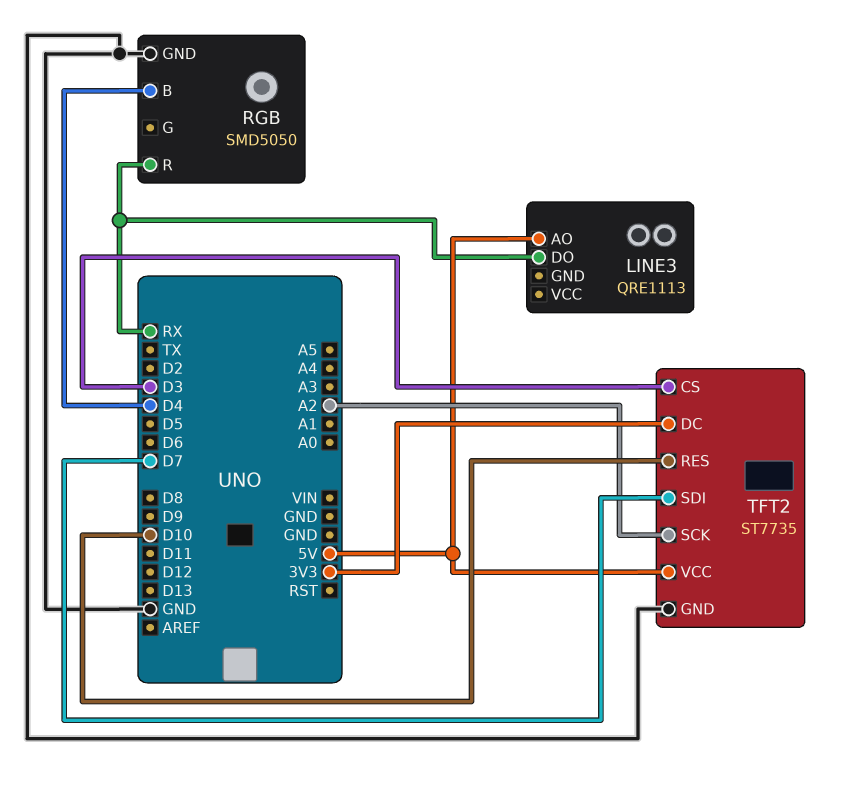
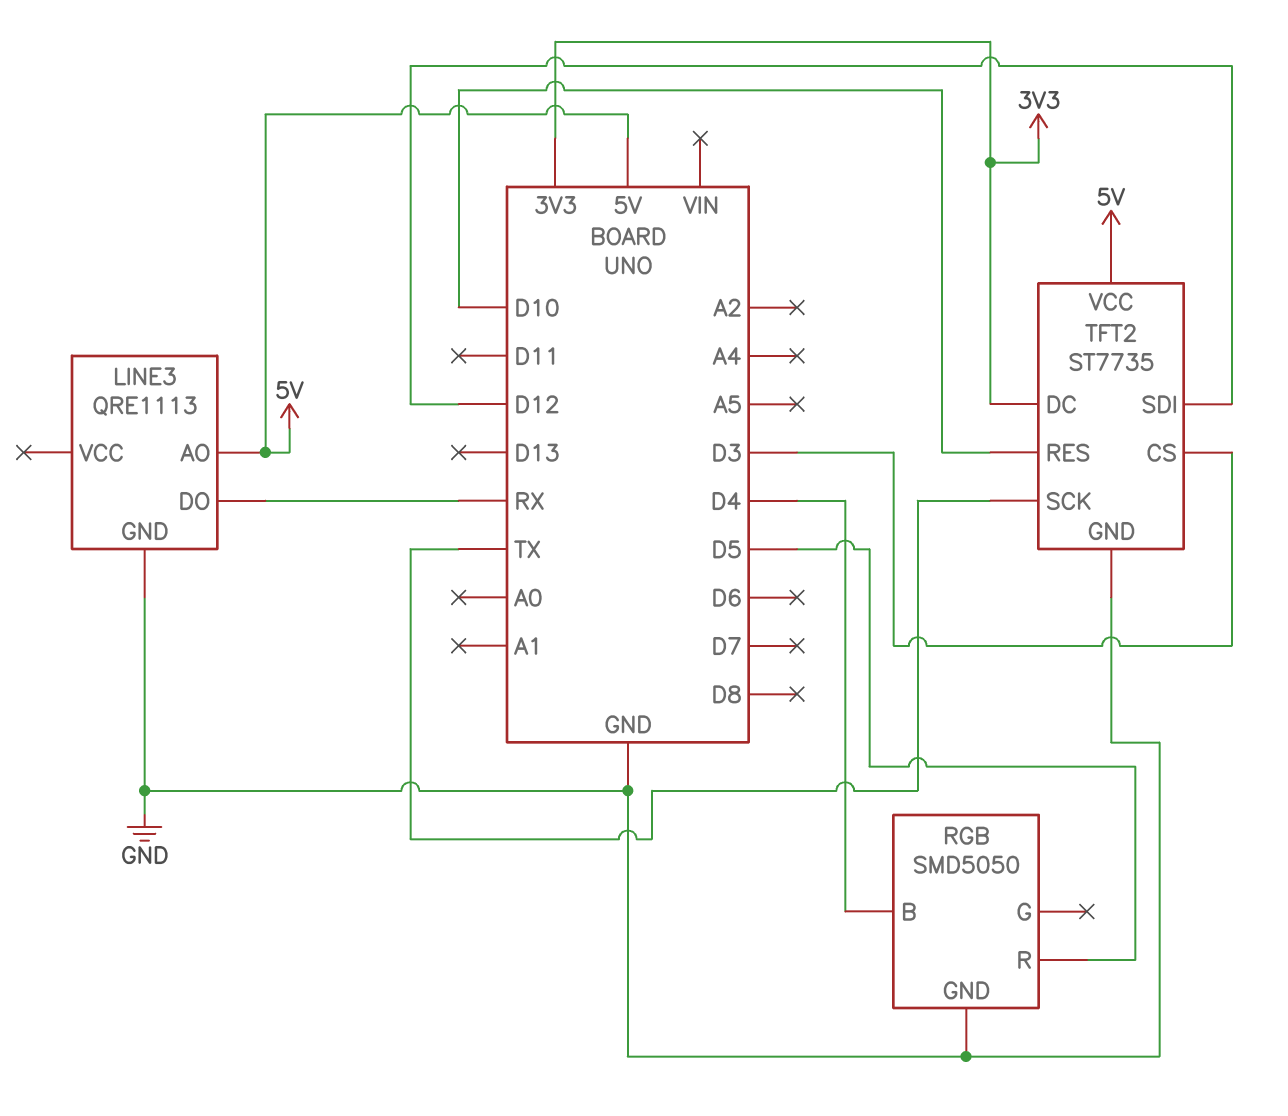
LINE3 pin GND: none -> GND
RGB pin R: RX -> D5
TFT2 pin SCK: A2 -> TX
TFT2 pin SDI: D7 -> D12

